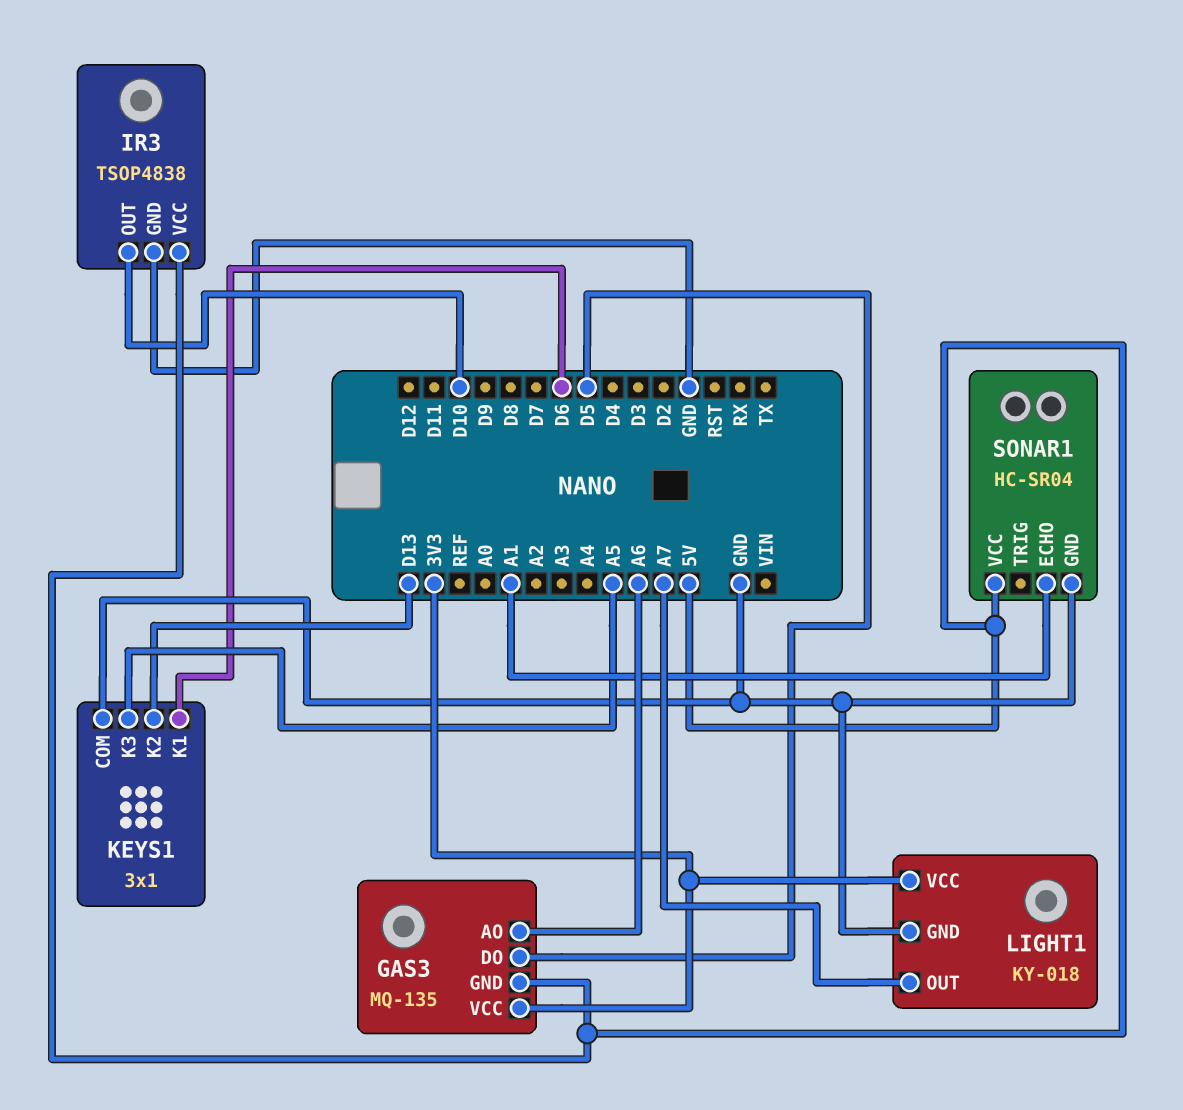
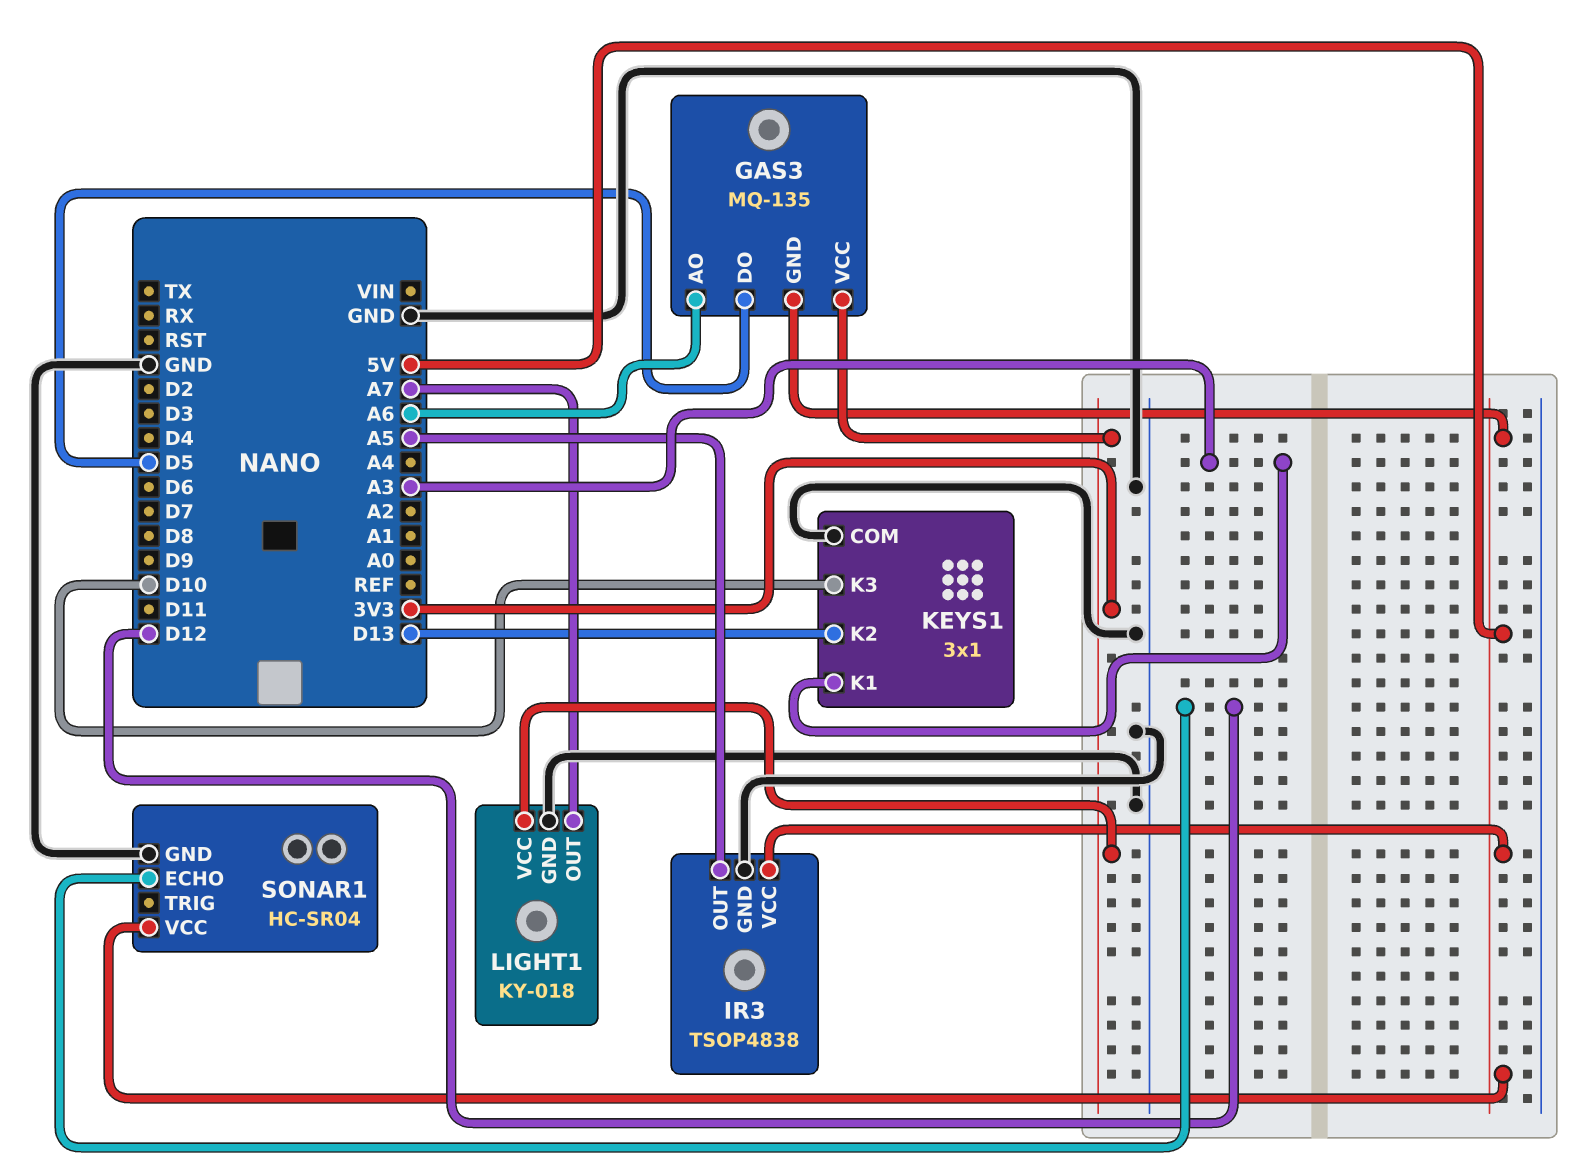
IR3 pin OUT: D10 -> A5
KEYS1 pin K1: D6 -> A3
KEYS1 pin K3: A5 -> D10
SONAR1 pin ECHO: A1 -> D12

